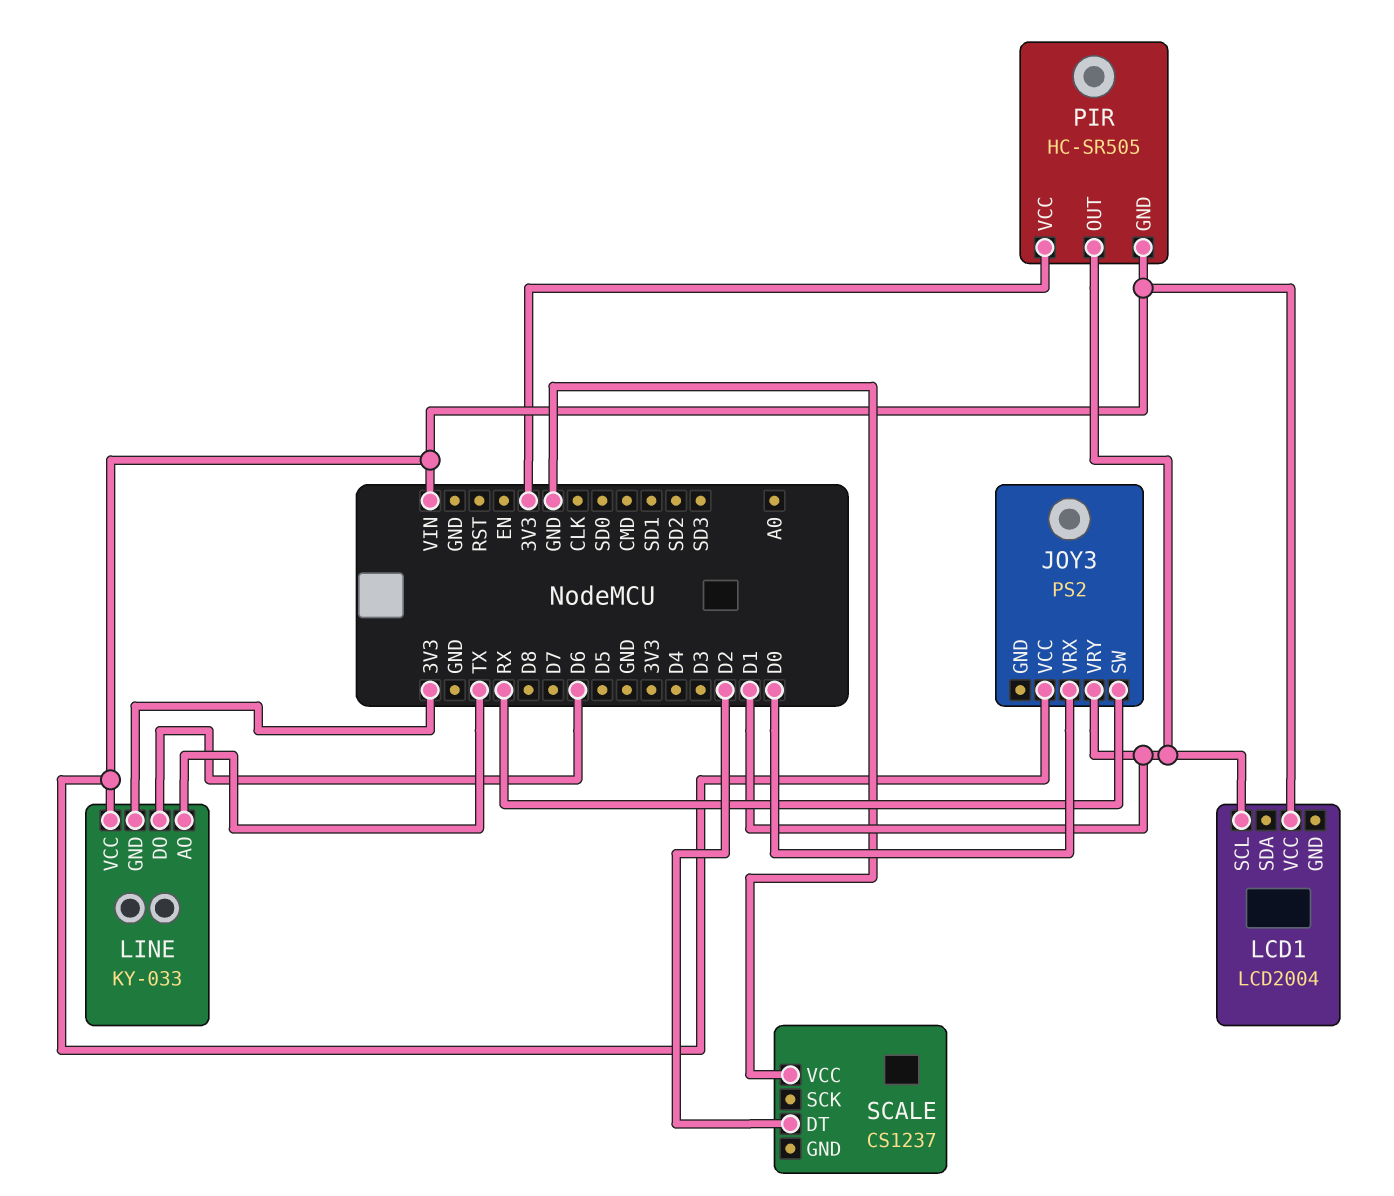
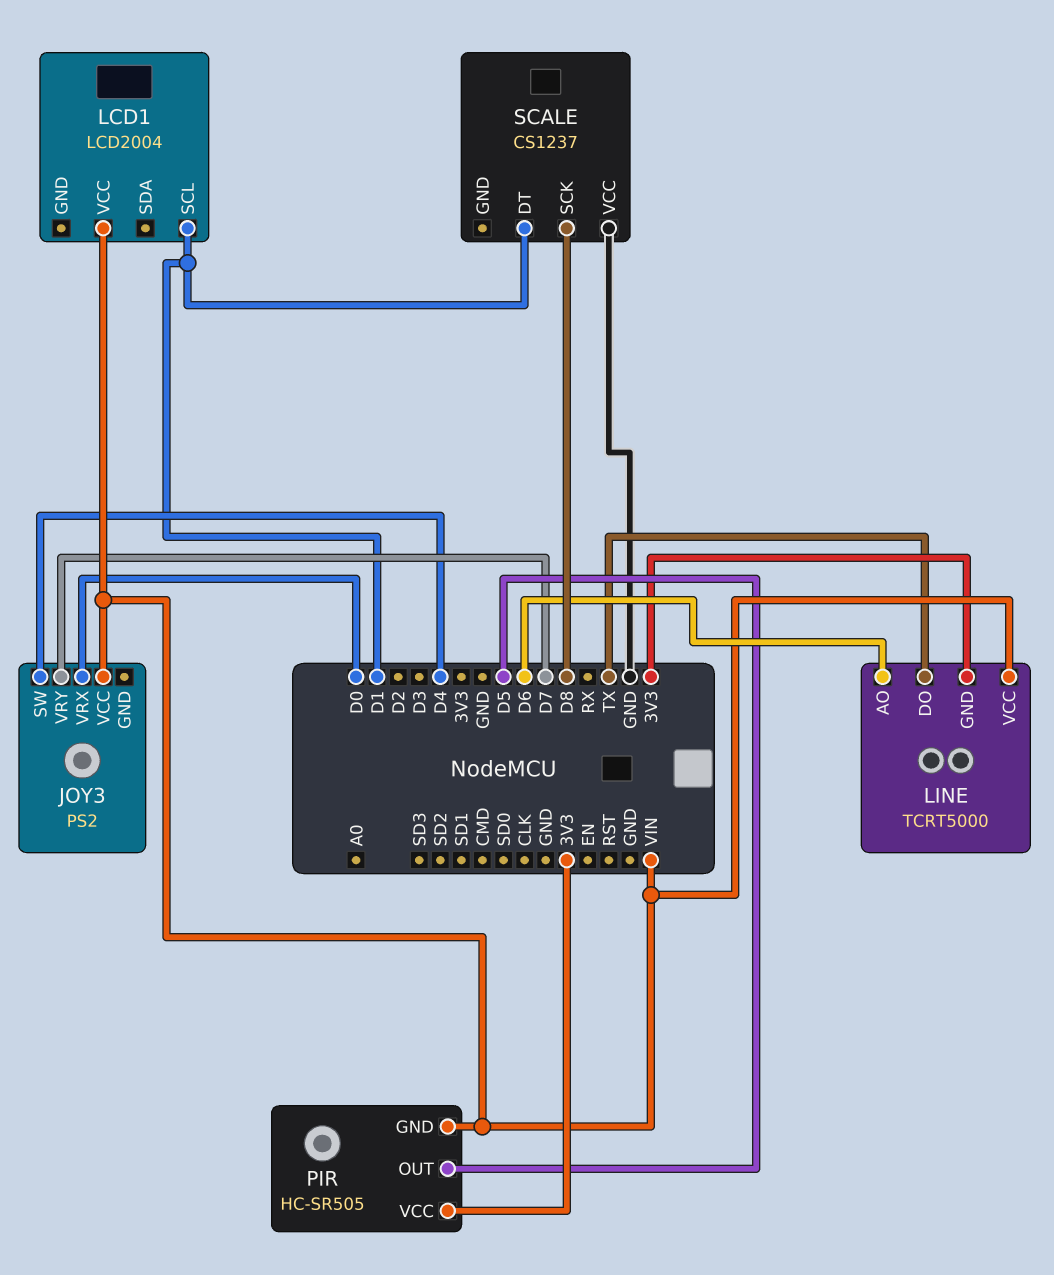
JOY3 pin SW: RX -> D4
JOY3 pin VRY: D1 -> D7
LINE: KY-033 -> TCRT5000
LINE pin AO: TX -> D6
LINE pin DO: D6 -> TX
PIR pin OUT: D1 -> D5
SCALE pin DT: D2 -> D1
SCALE pin SCK: none -> D8

